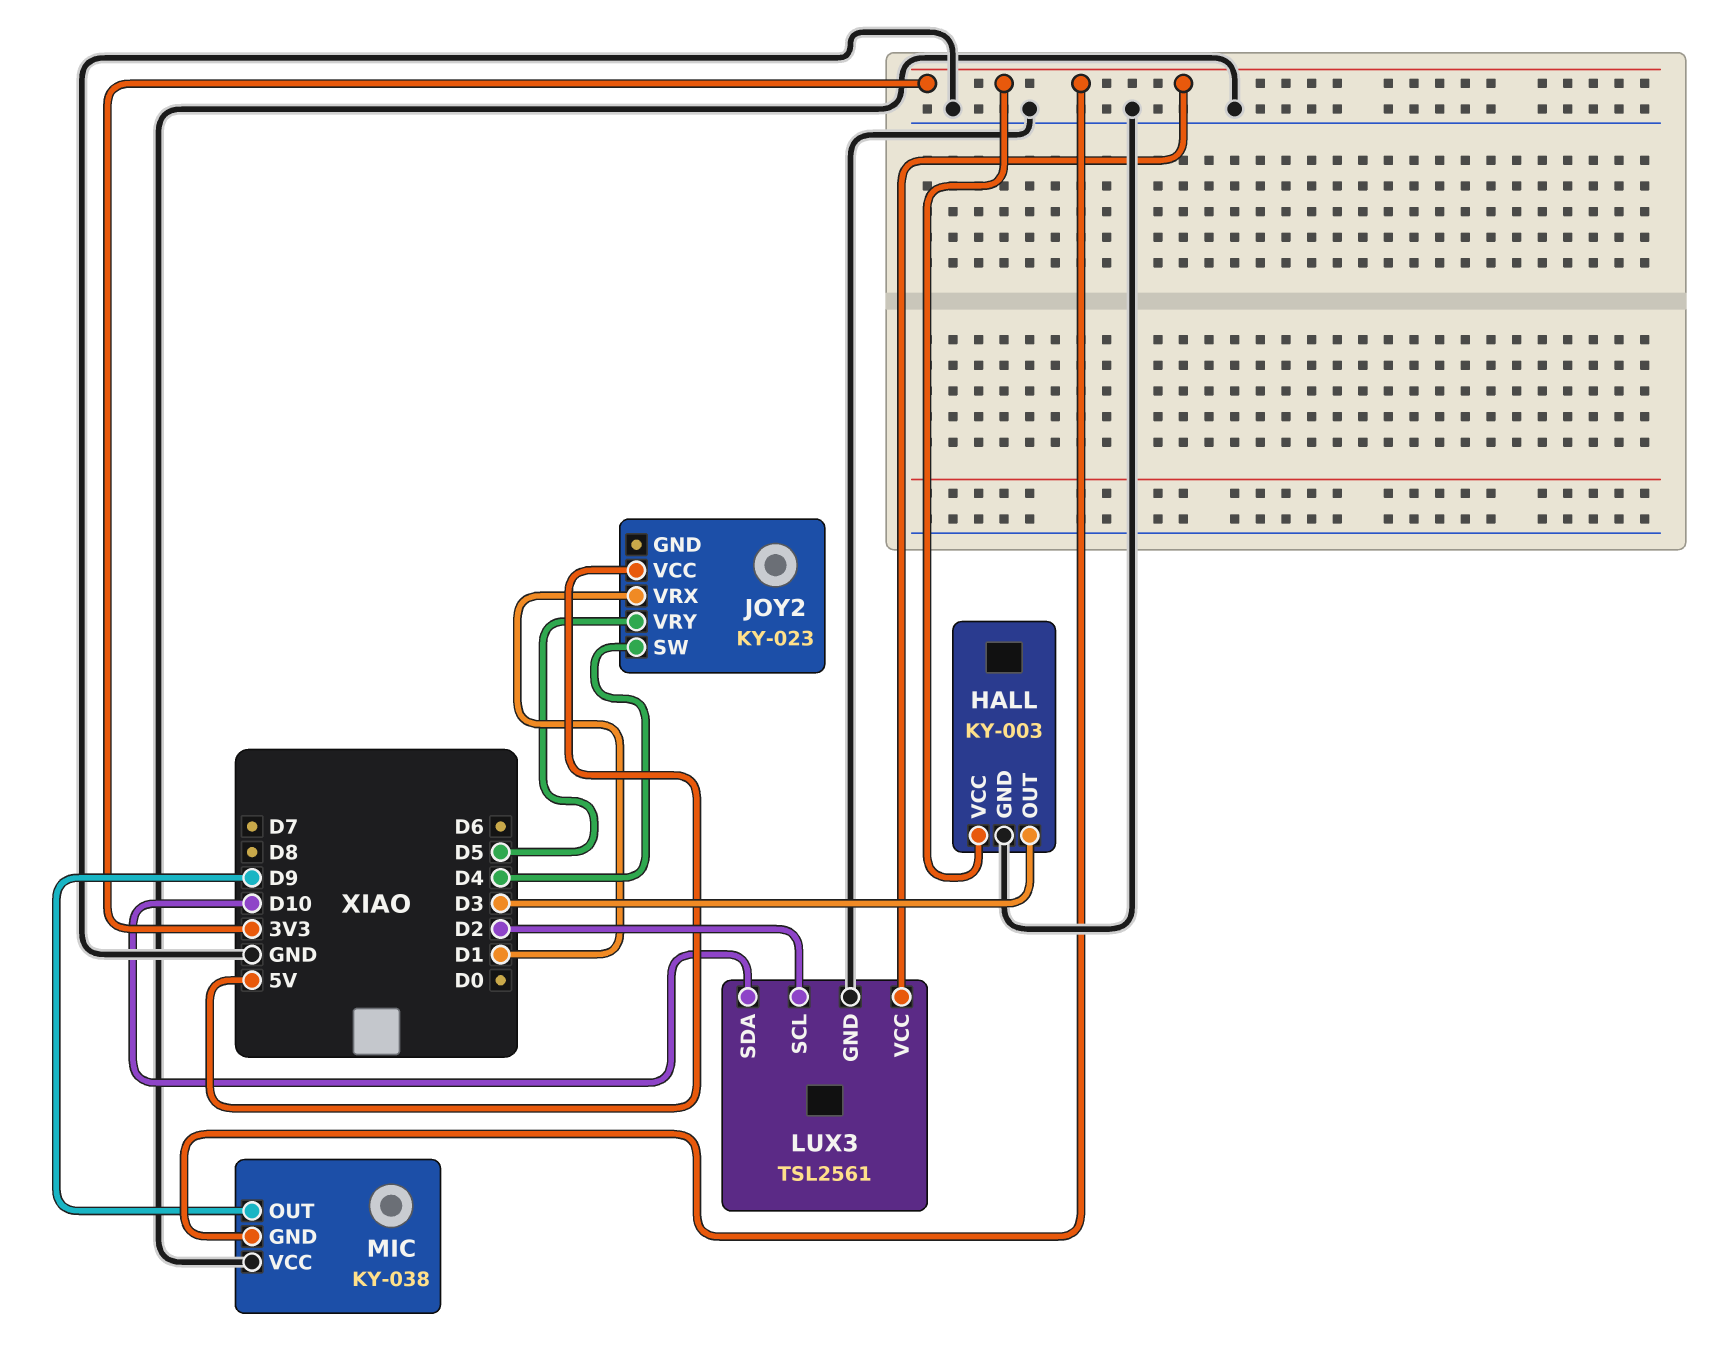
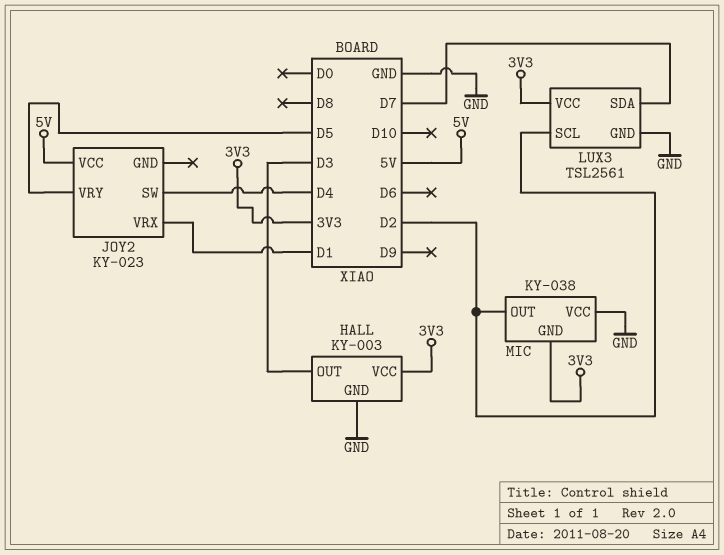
LUX3 pin SDA: D10 -> D7
MIC pin OUT: D9 -> D2

